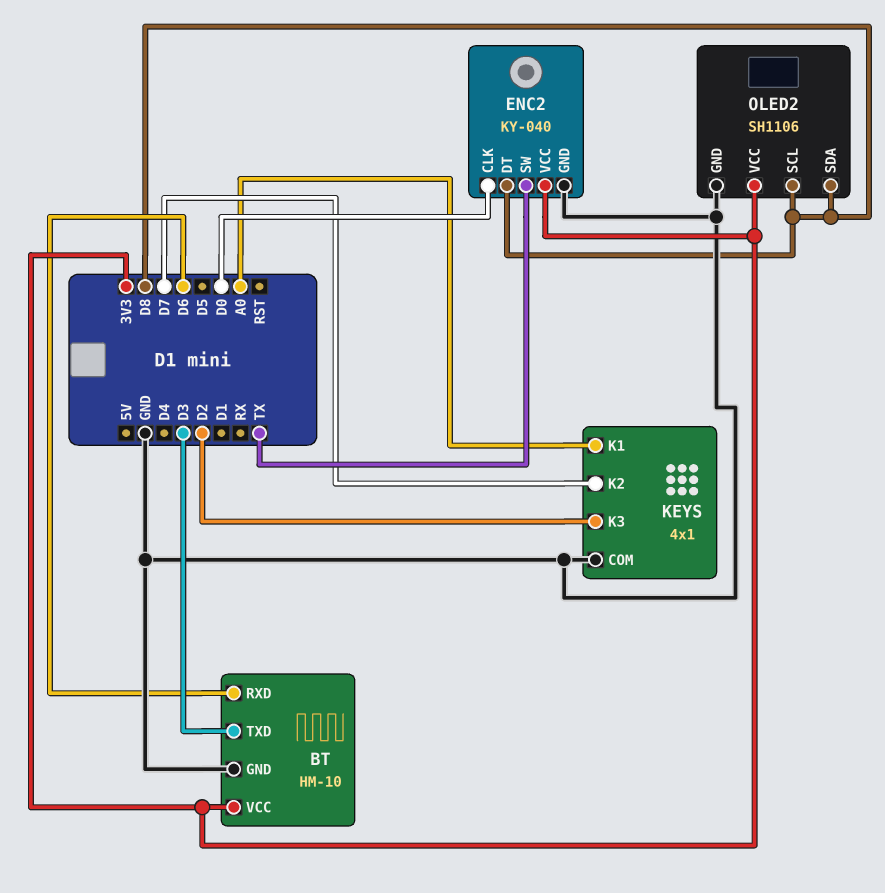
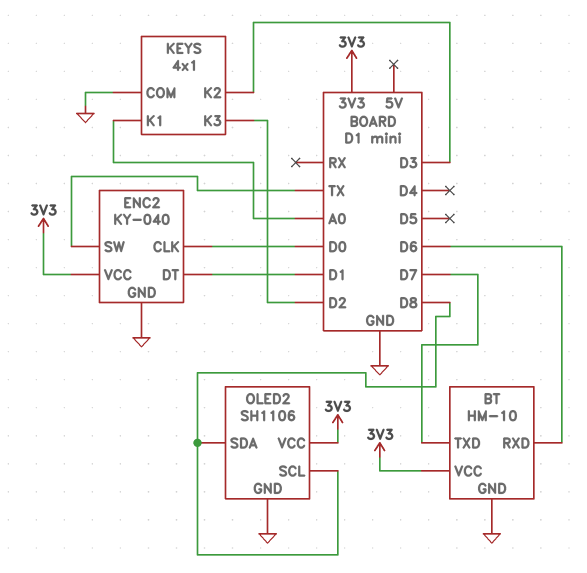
BT pin TXD: D3 -> D7
ENC2 pin DT: D8 -> D1
KEYS pin K2: D7 -> D3

